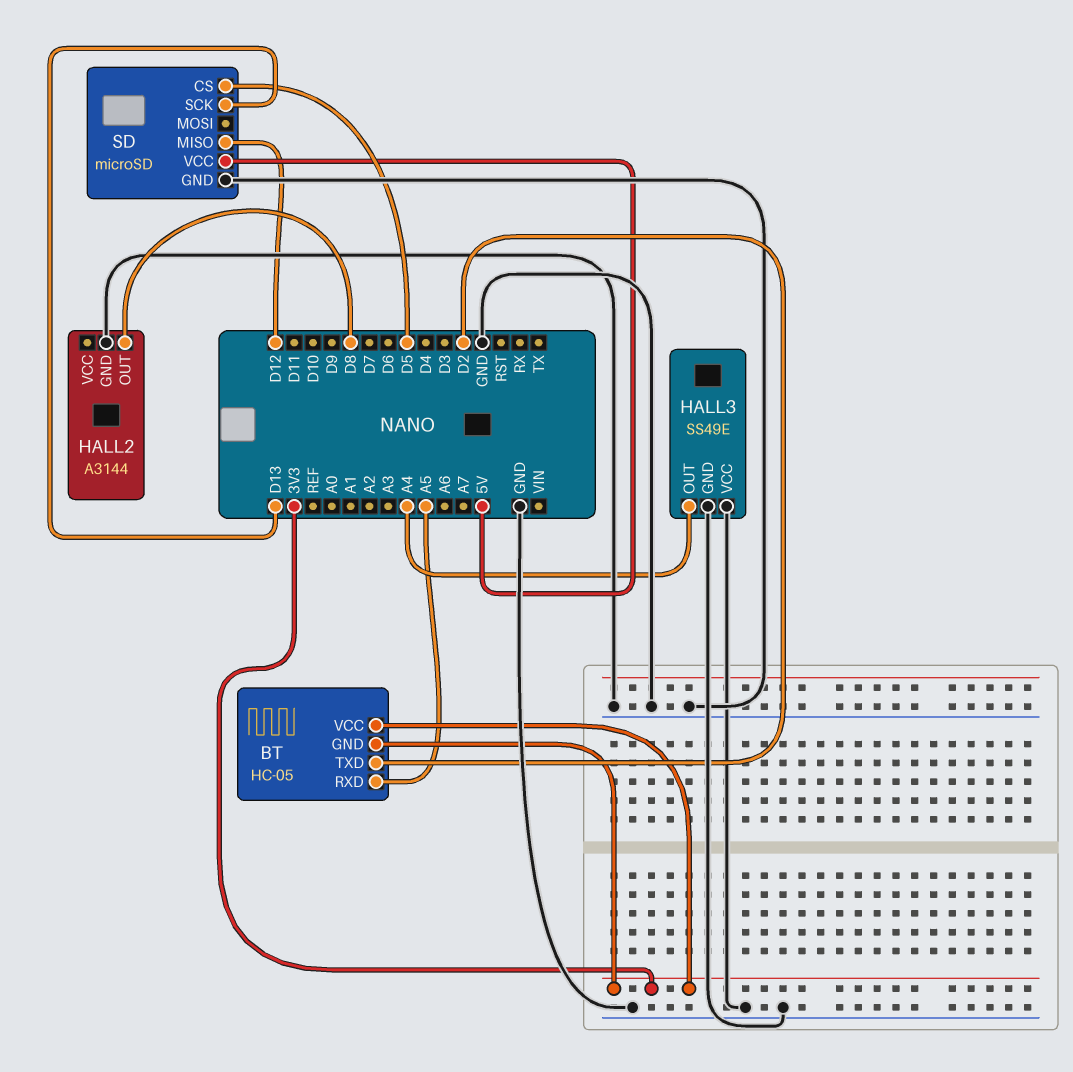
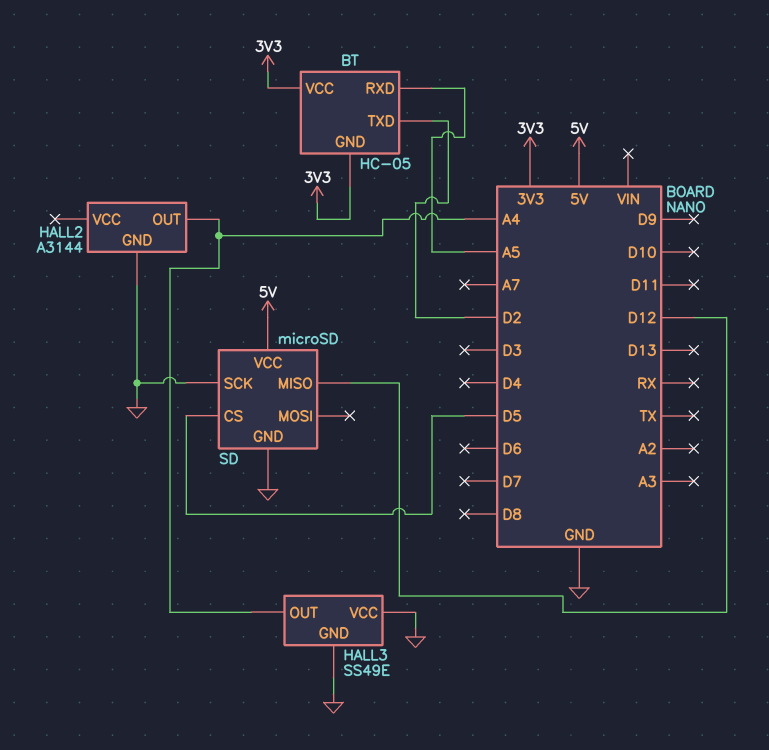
HALL2 pin OUT: D8 -> A4
SD pin SCK: D13 -> GND

